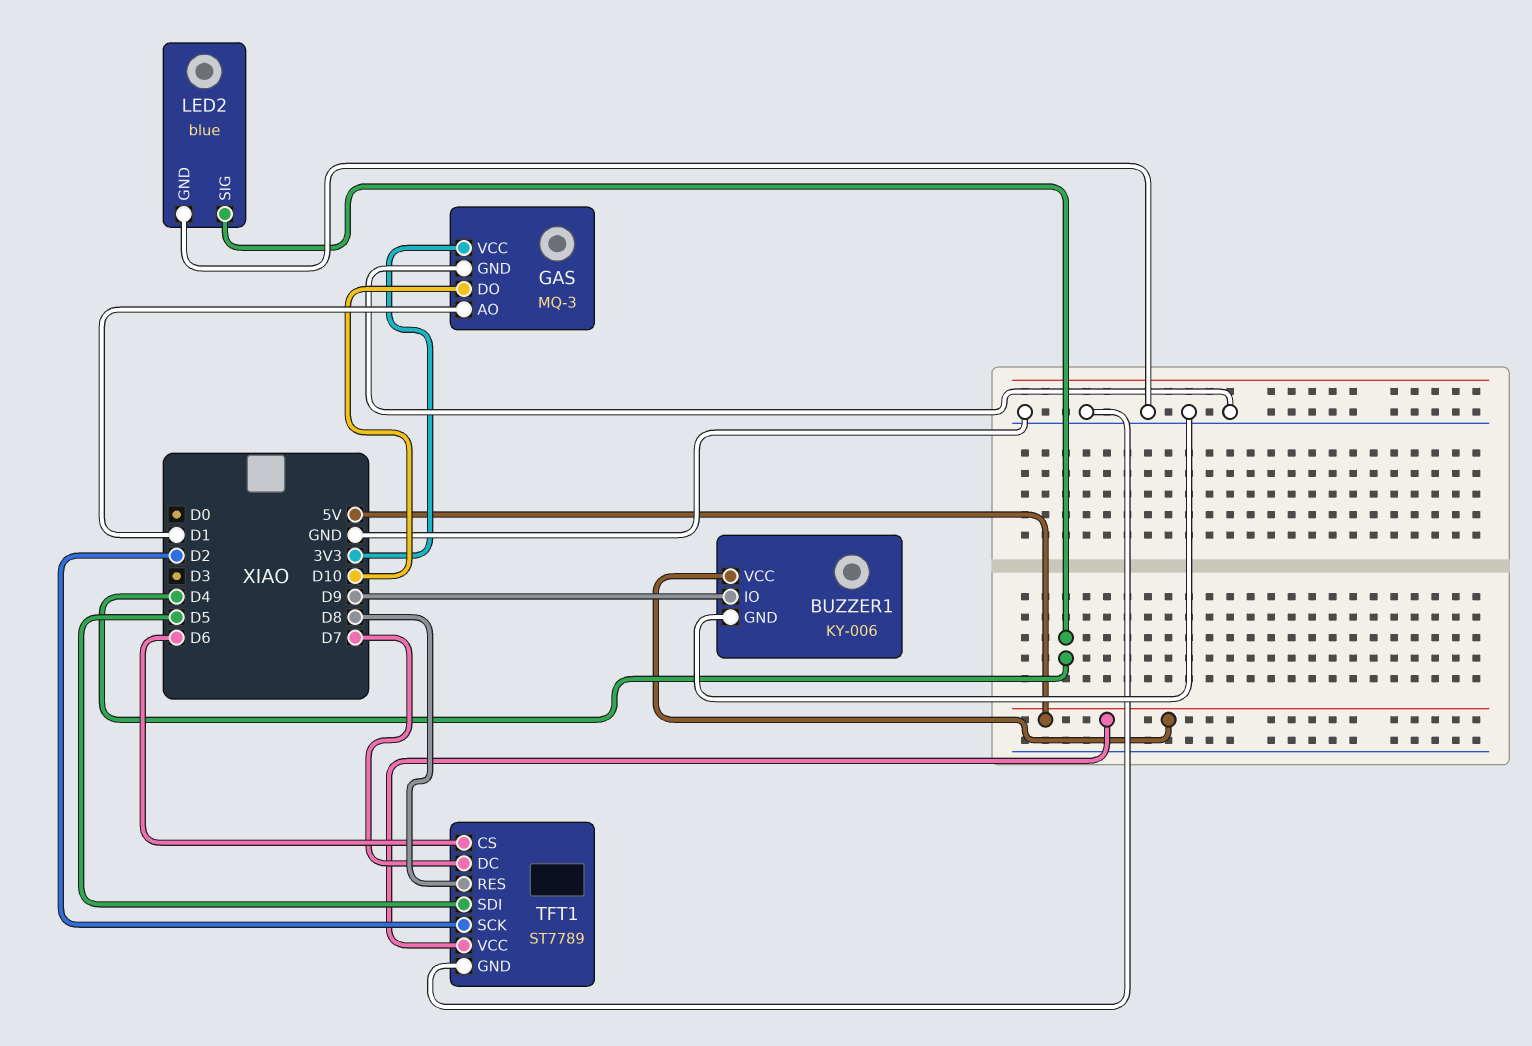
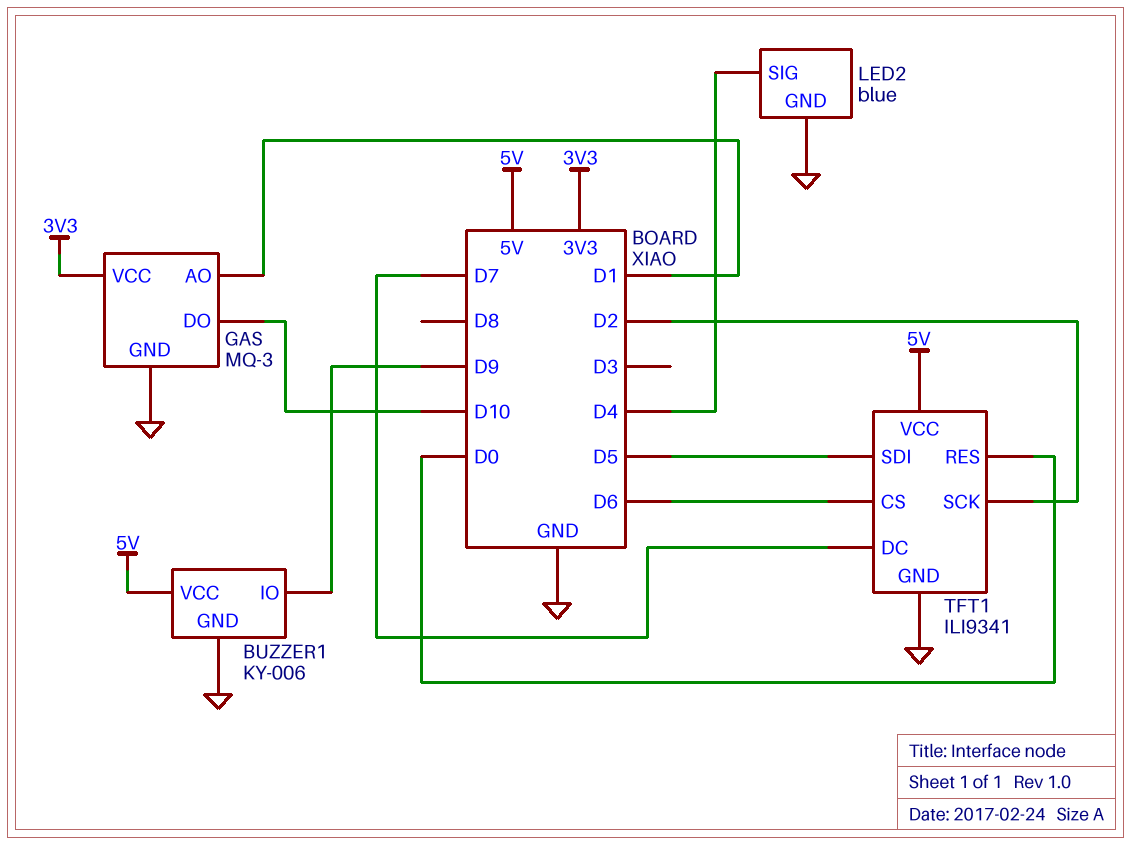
TFT1: ST7789 -> ILI9341
TFT1 pin RES: D8 -> D0

